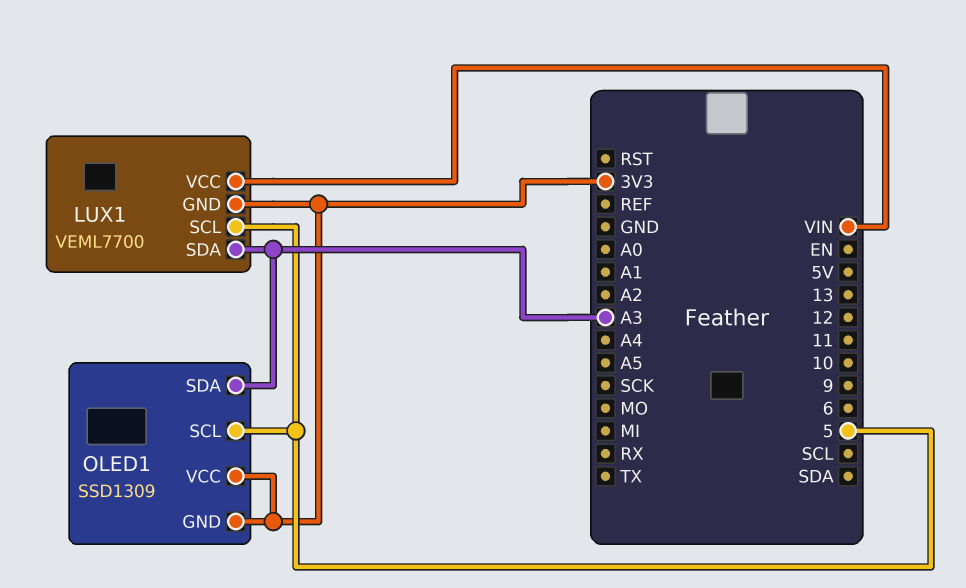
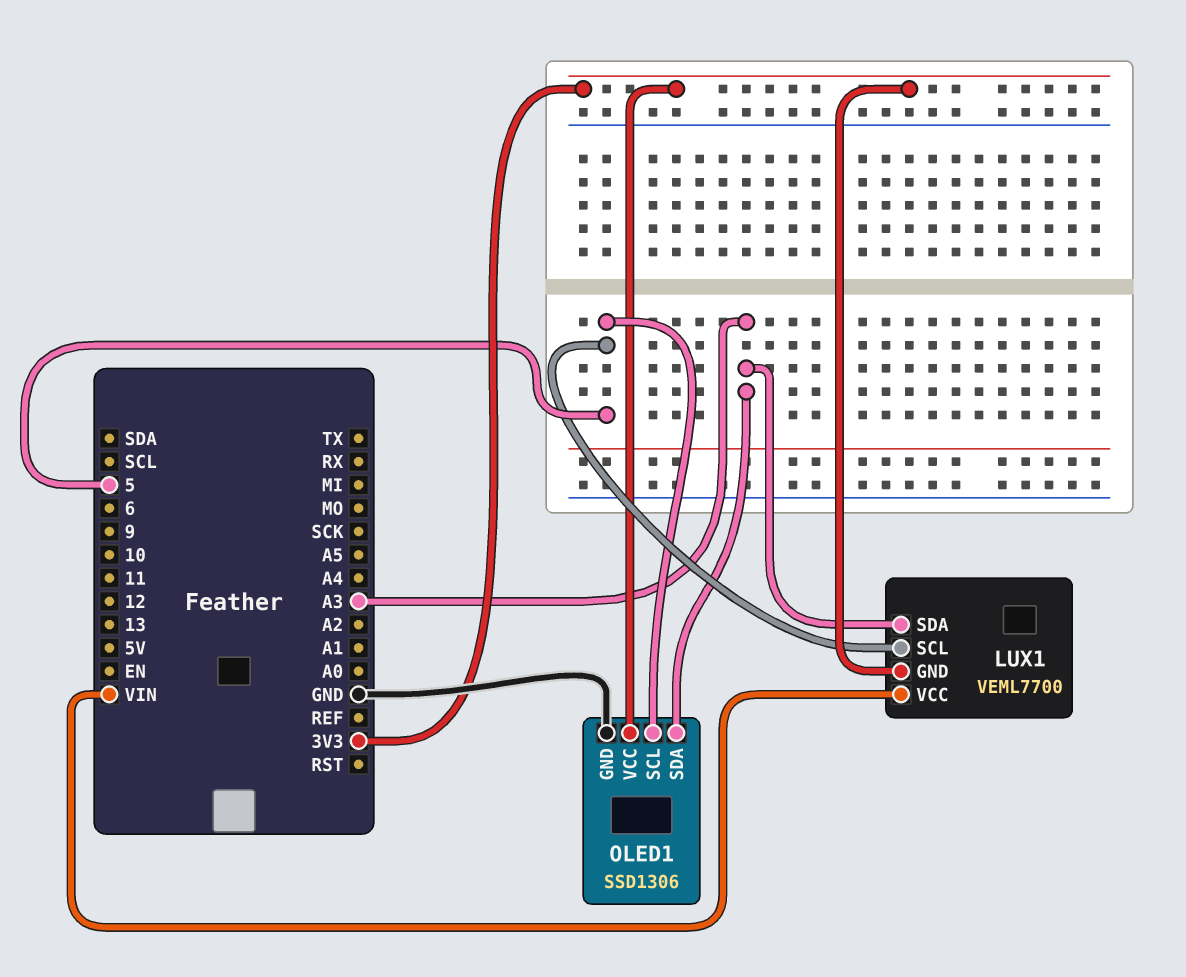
OLED1: SSD1309 -> SSD1306
OLED1 pin GND: 3V3 -> GND

